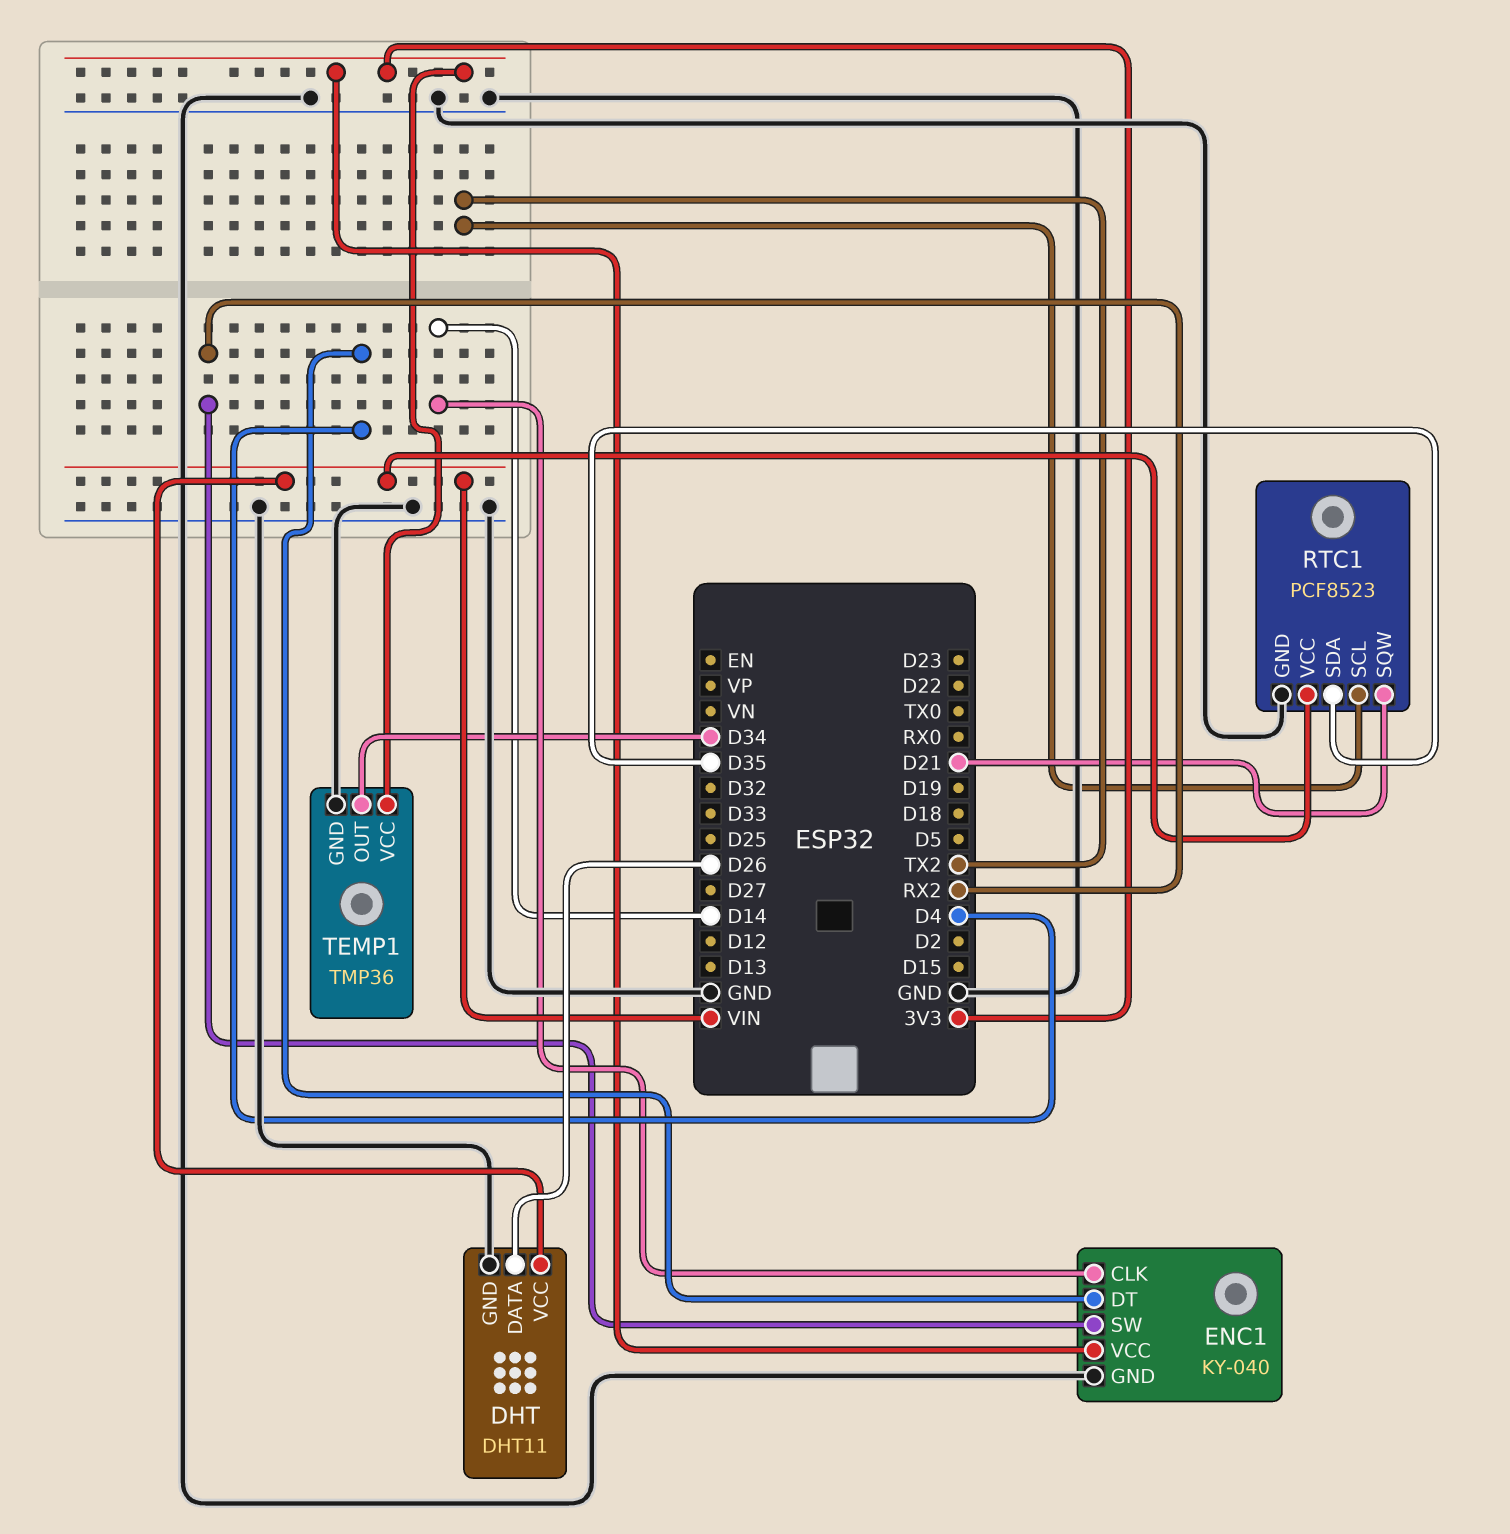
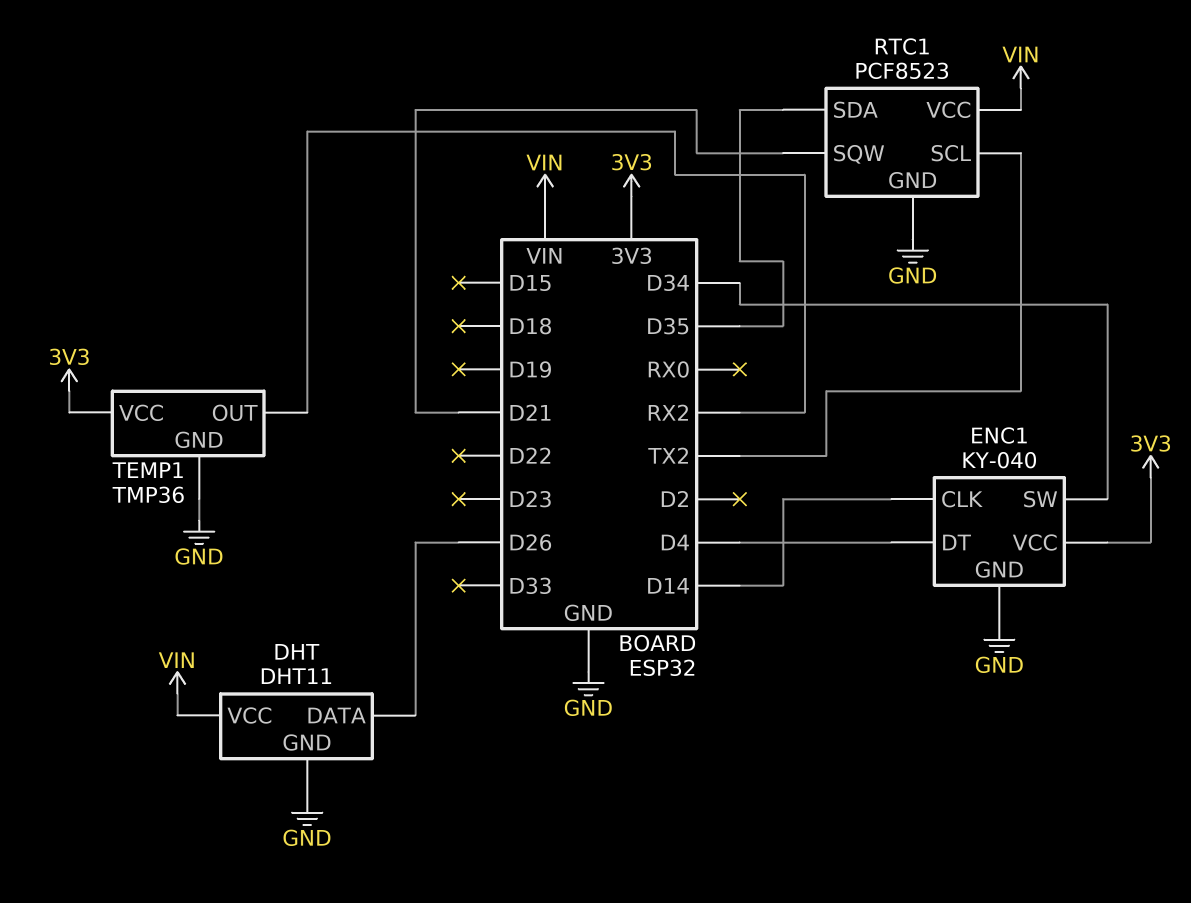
ENC1 pin SW: RX2 -> D34
TEMP1 pin OUT: D34 -> RX2

